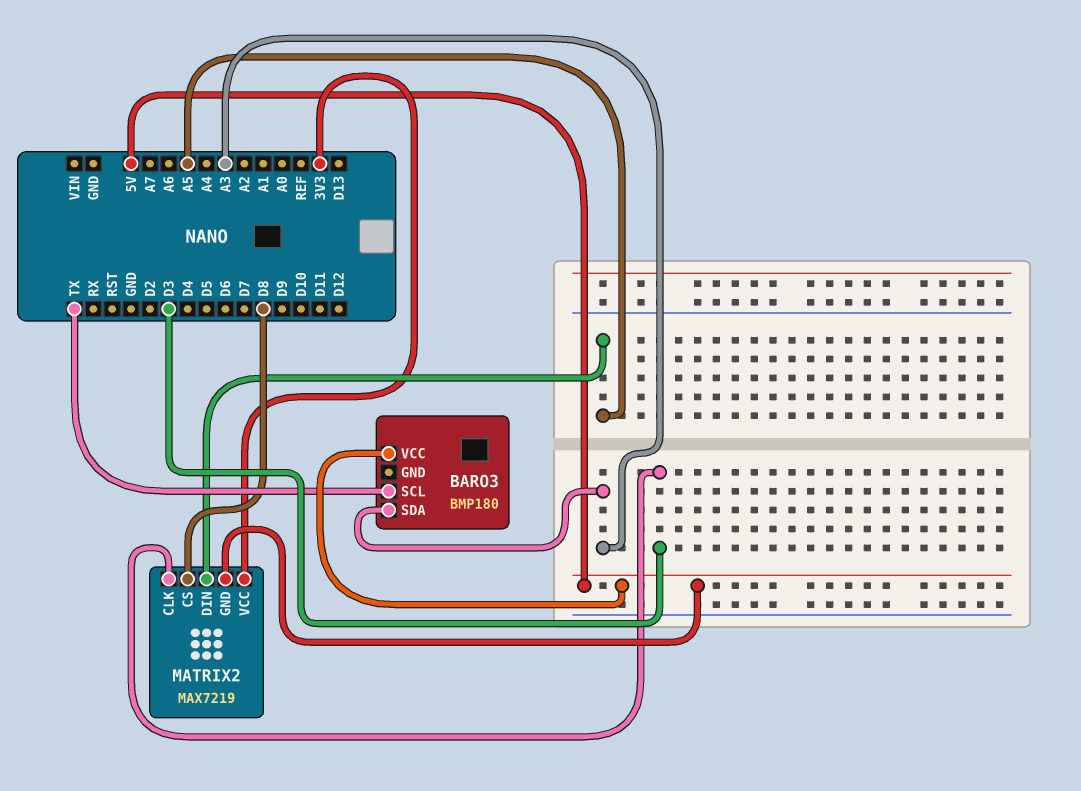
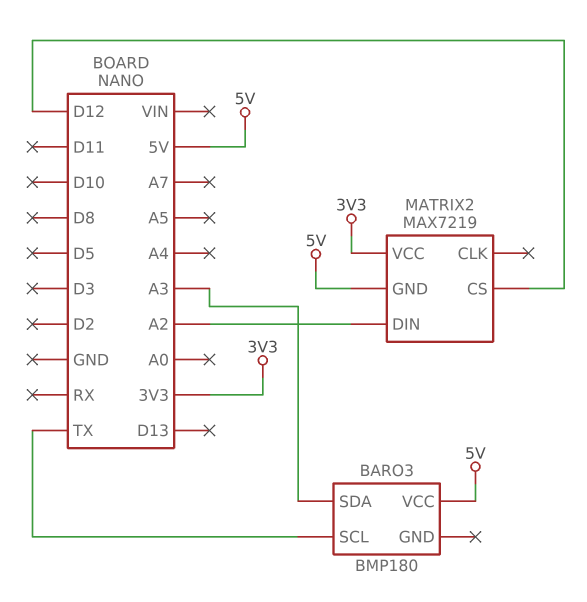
MATRIX2 pin CLK: D3 -> none
MATRIX2 pin CS: D8 -> D12
MATRIX2 pin DIN: A5 -> A2

